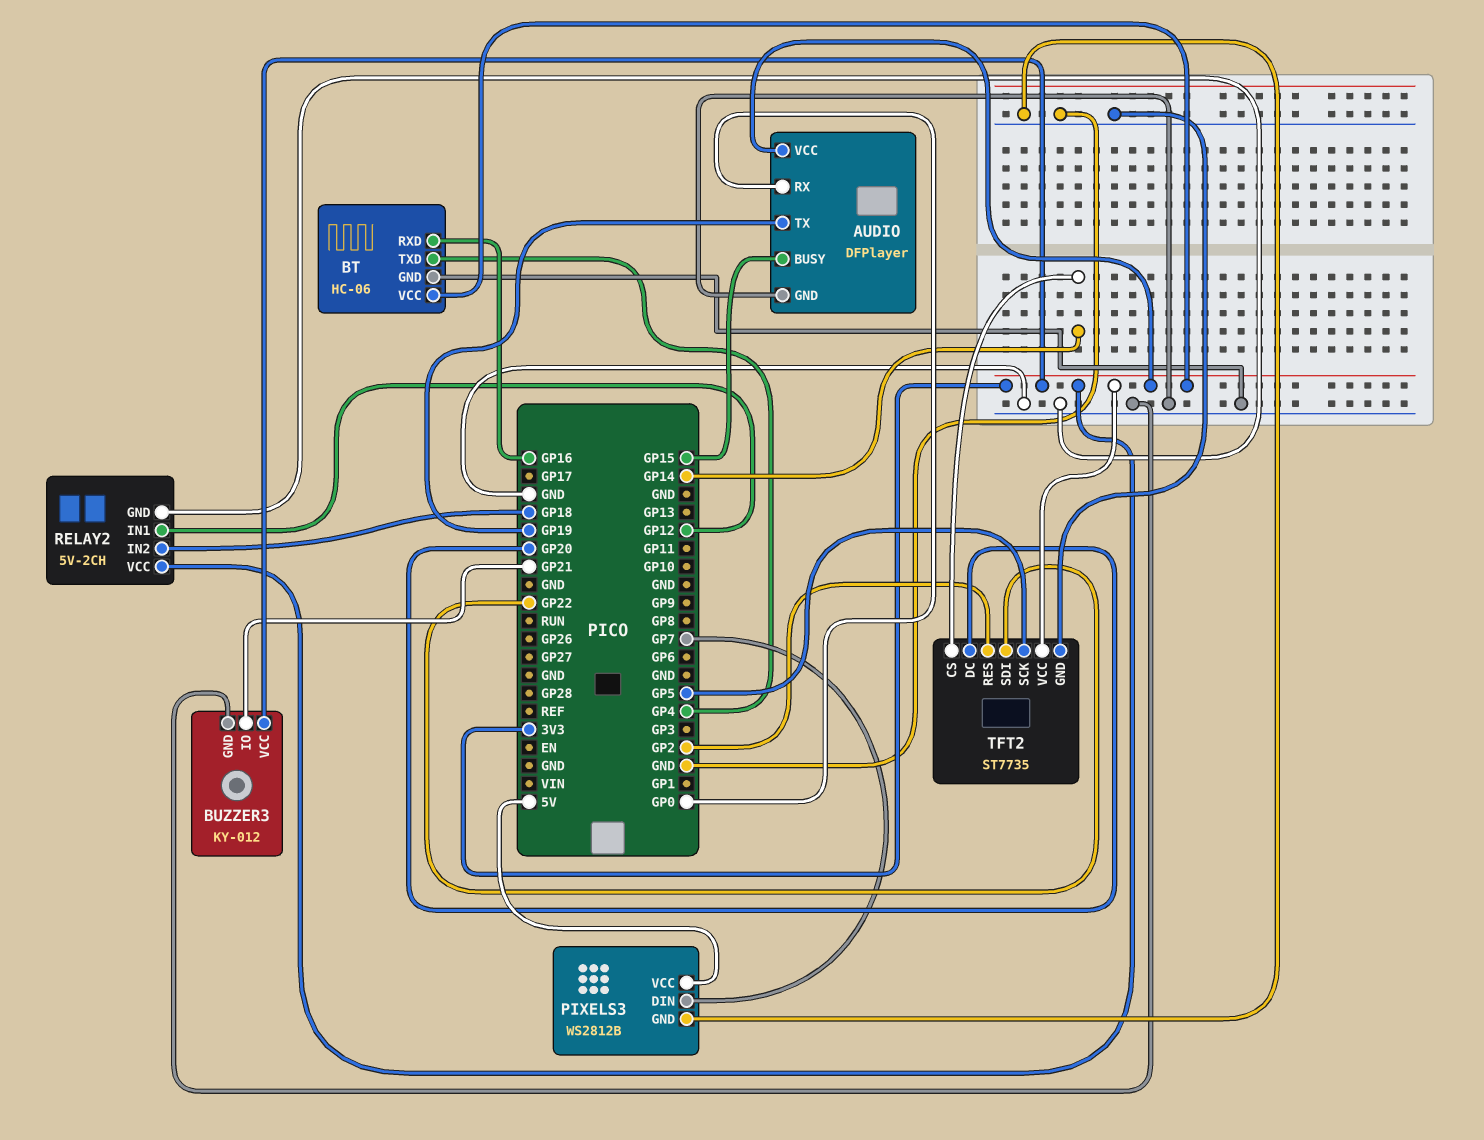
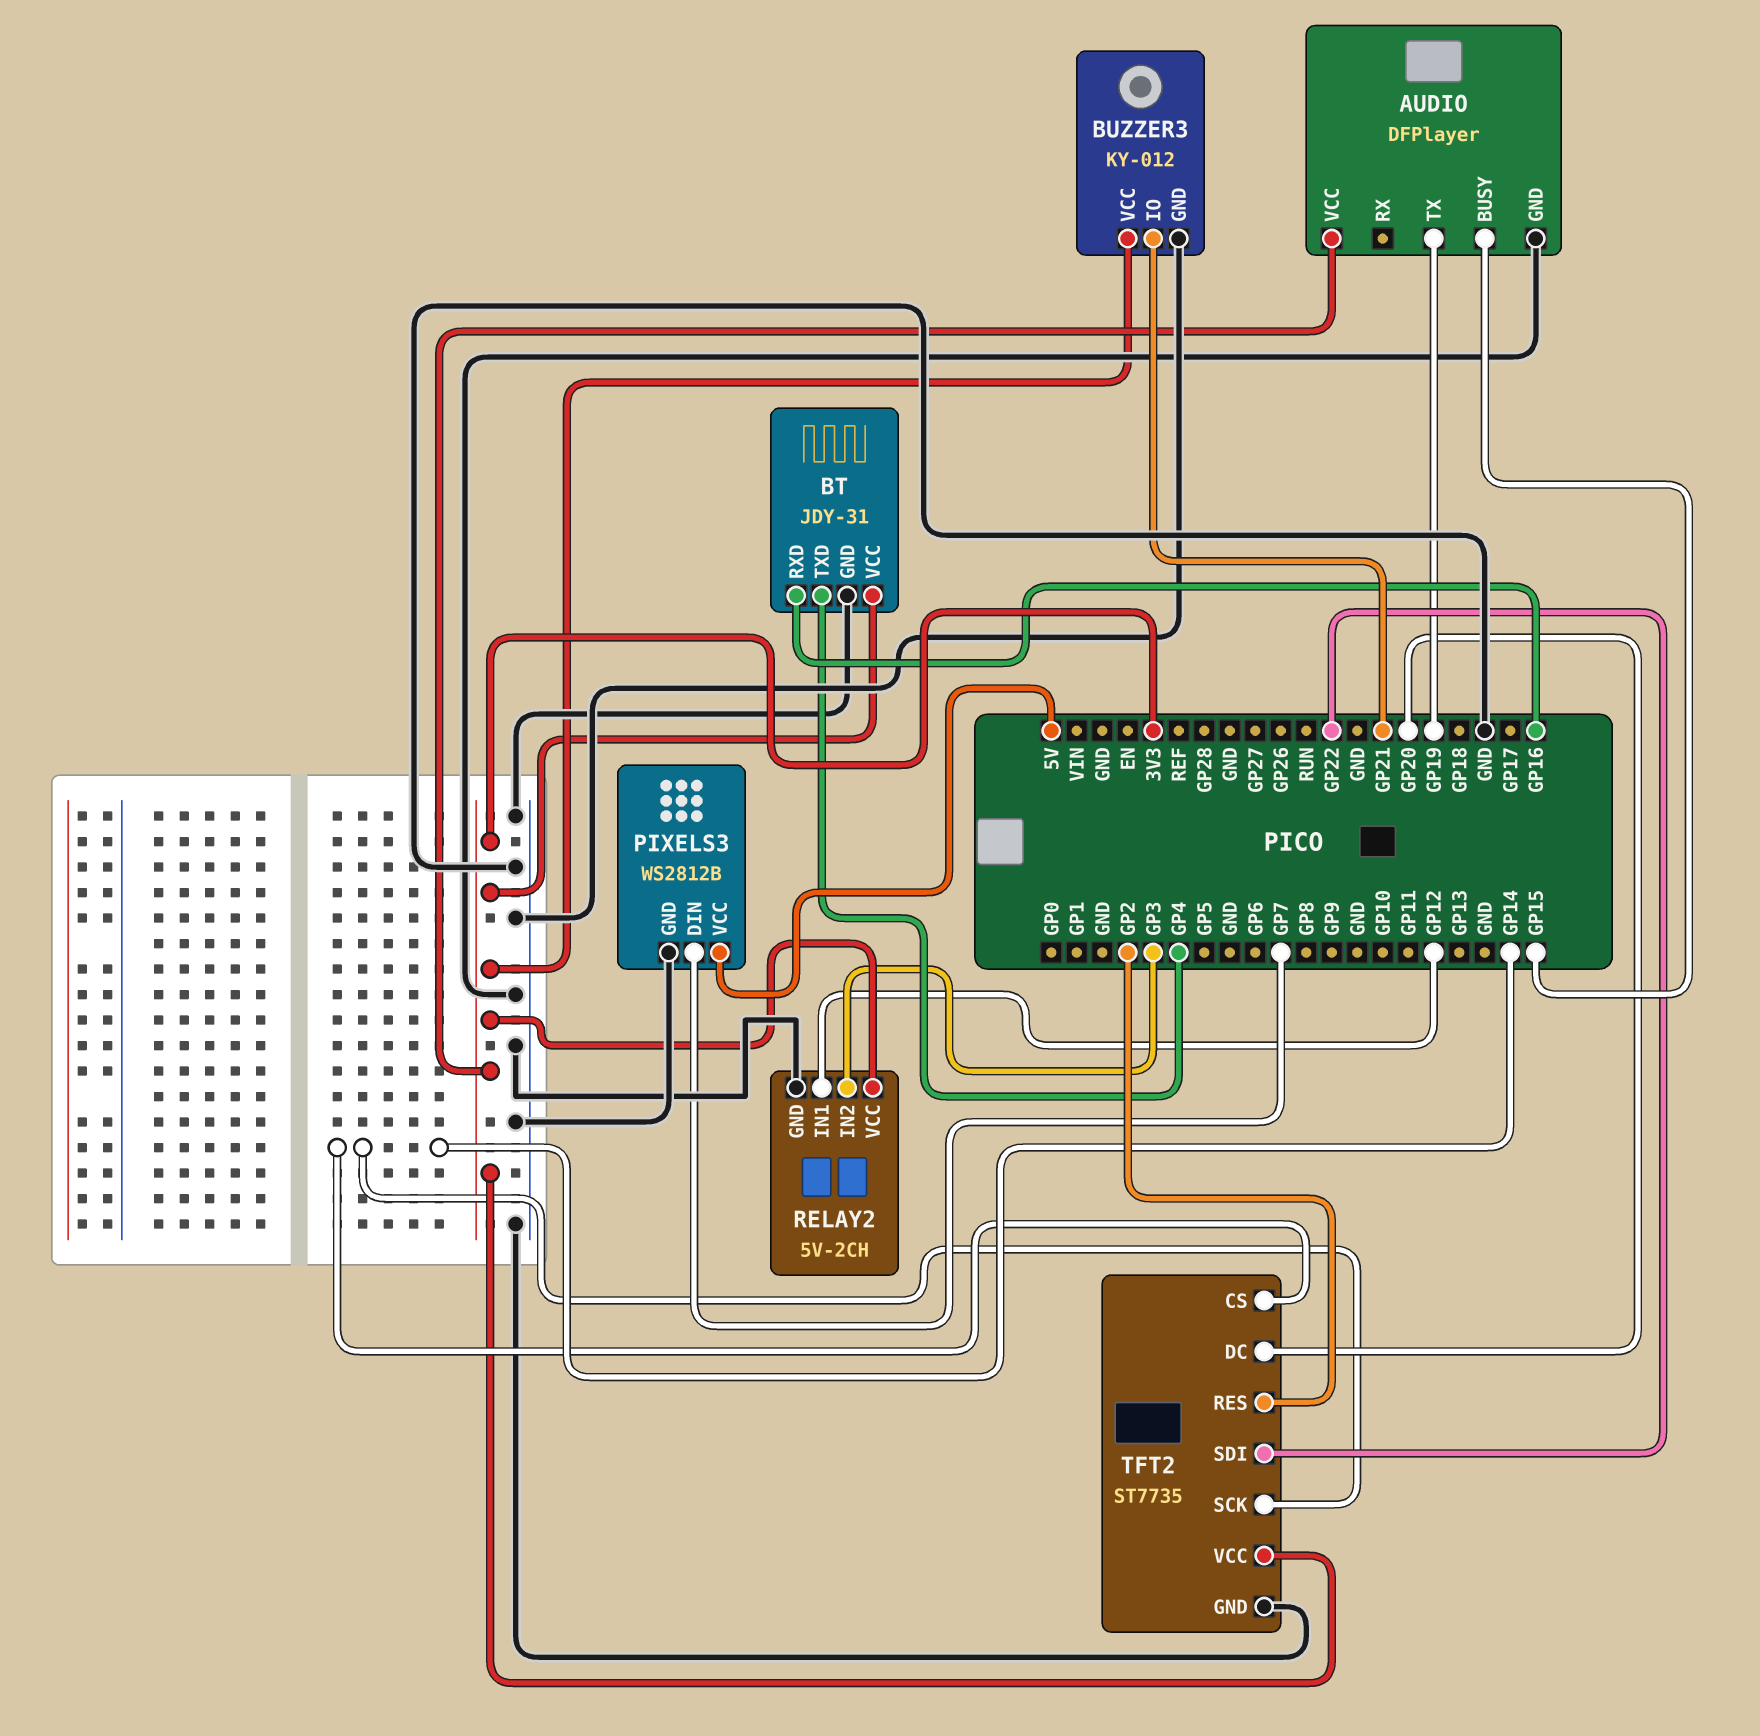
AUDIO pin RX: GP0 -> none
BT: HC-06 -> JDY-31
RELAY2 pin IN2: GP18 -> GP3
TFT2 pin SCK: GP5 -> GP14

